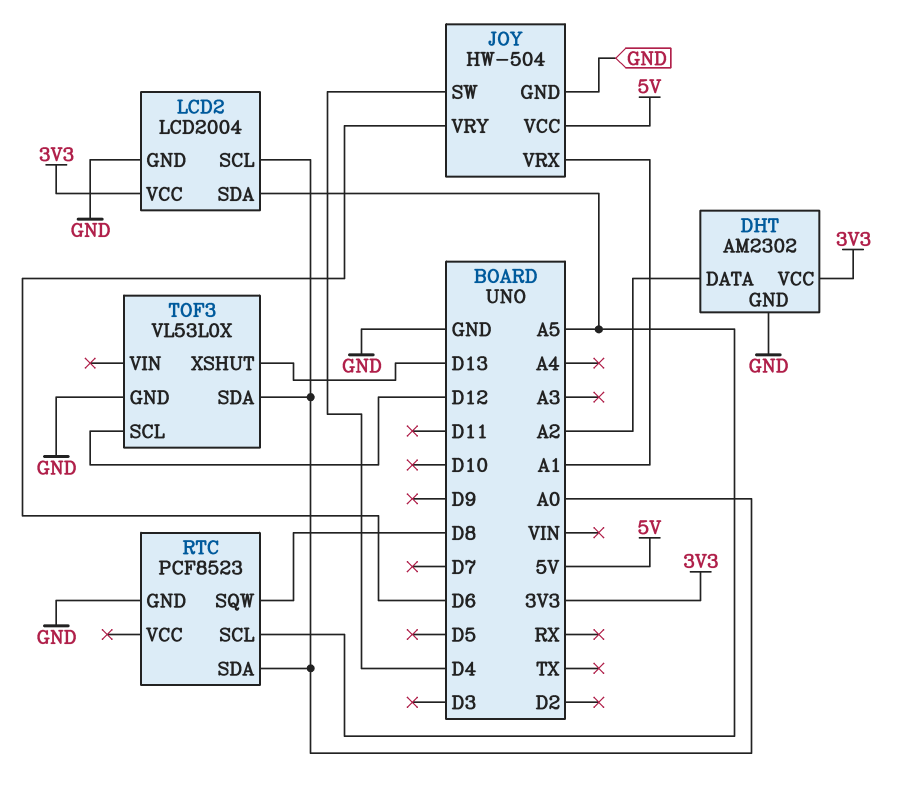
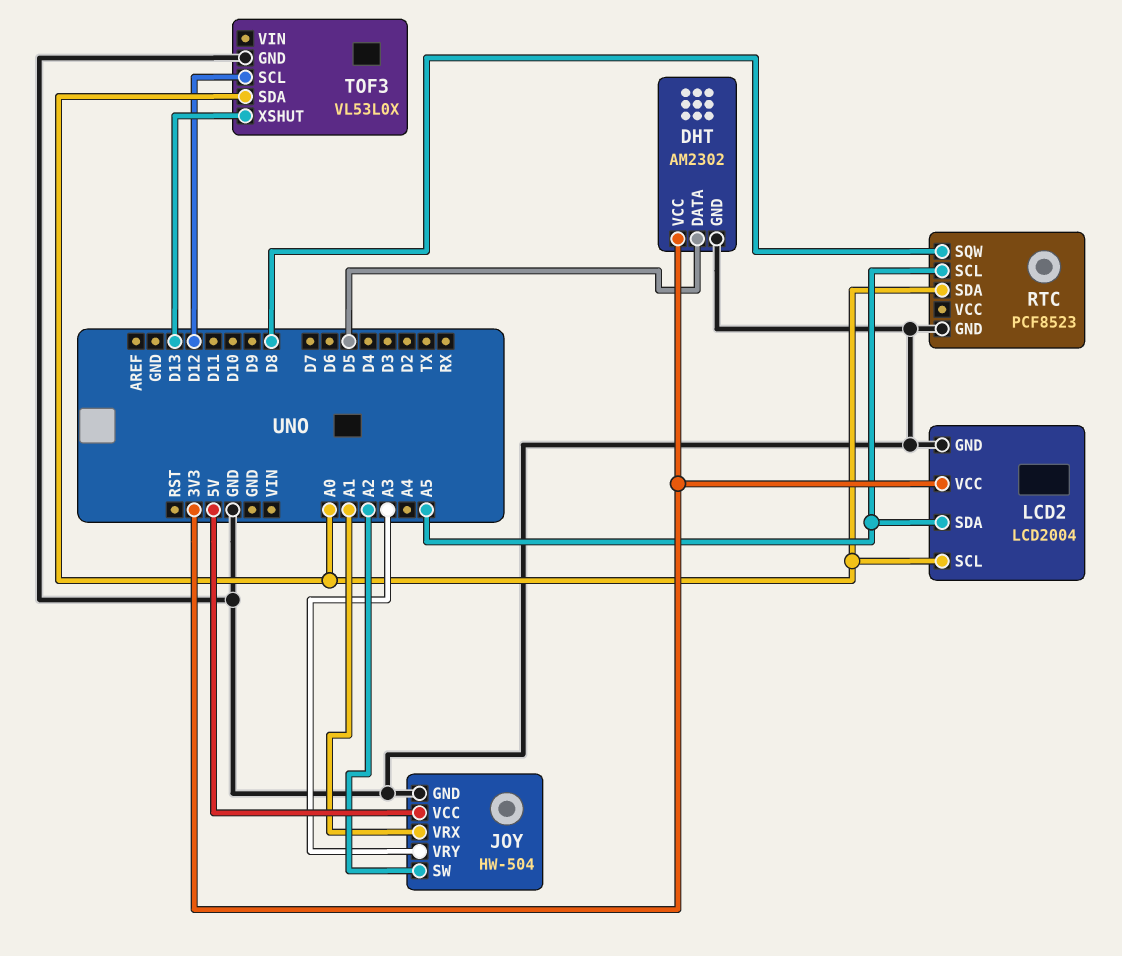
DHT pin DATA: A2 -> D5
JOY pin SW: D4 -> A2
JOY pin VRY: D6 -> A3

